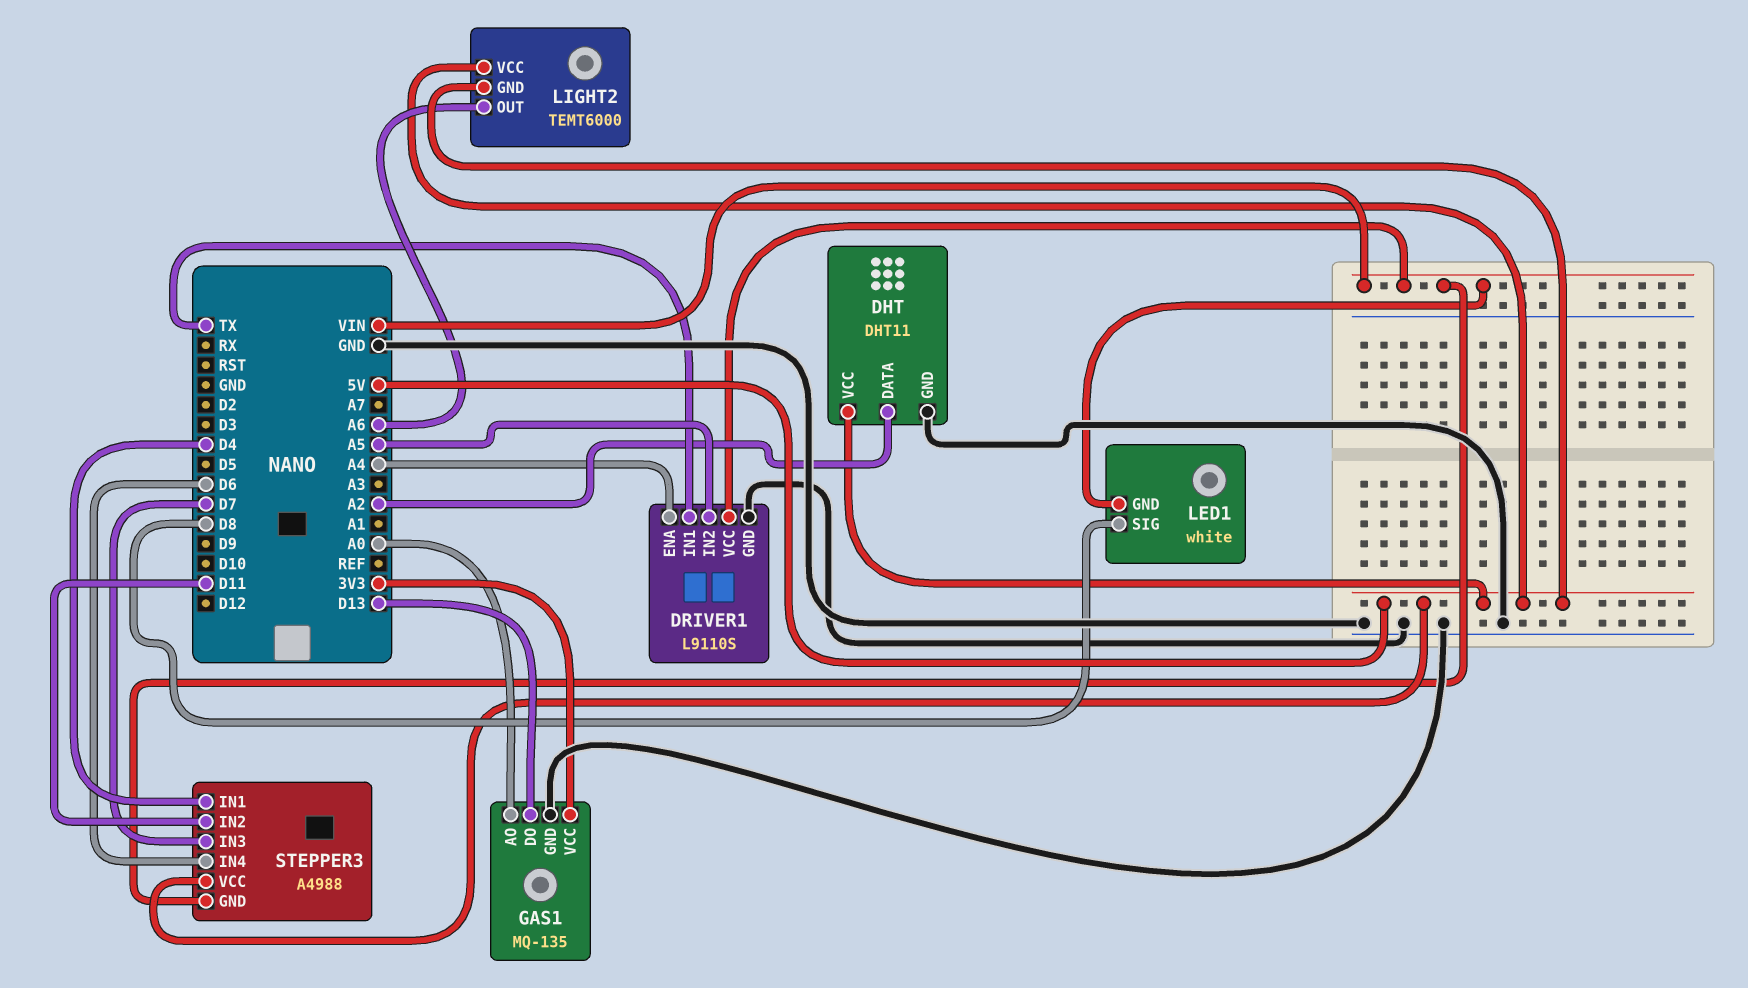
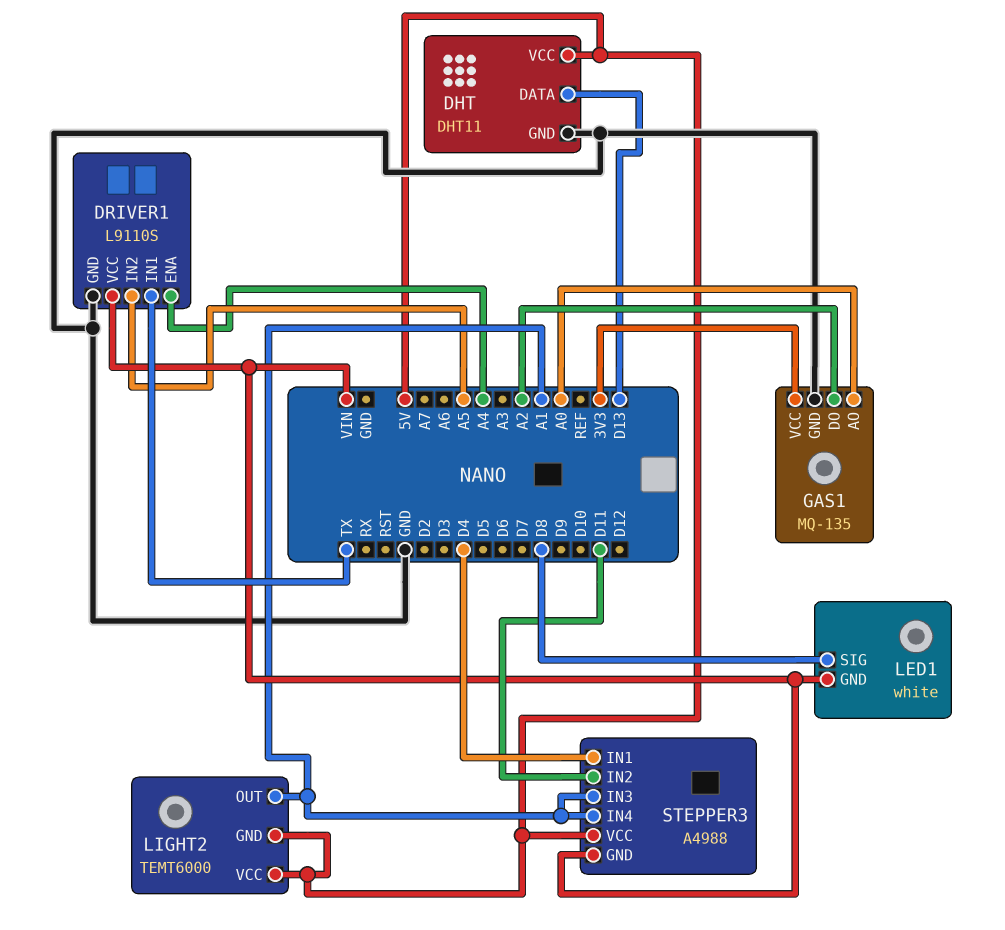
DHT pin DATA: A2 -> D13
GAS1 pin DO: D13 -> A2
LIGHT2 pin OUT: A6 -> A1
STEPPER3 pin IN3: D7 -> A1
STEPPER3 pin IN4: D6 -> A1

